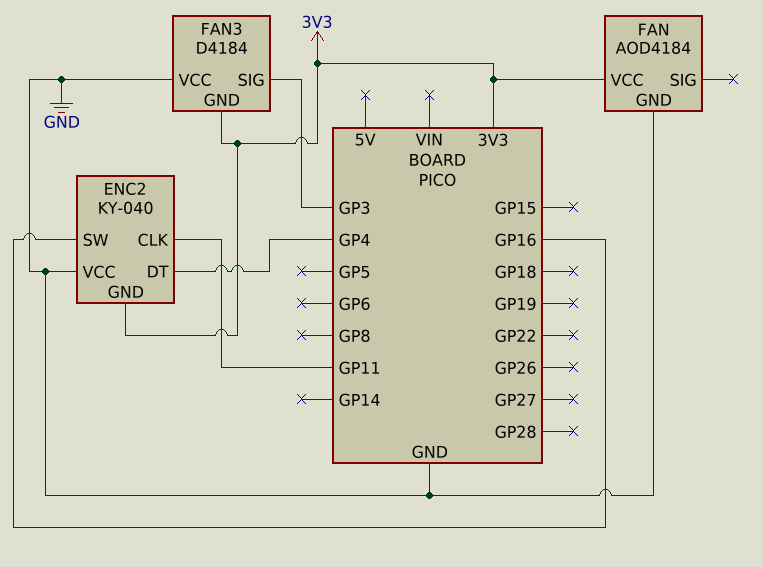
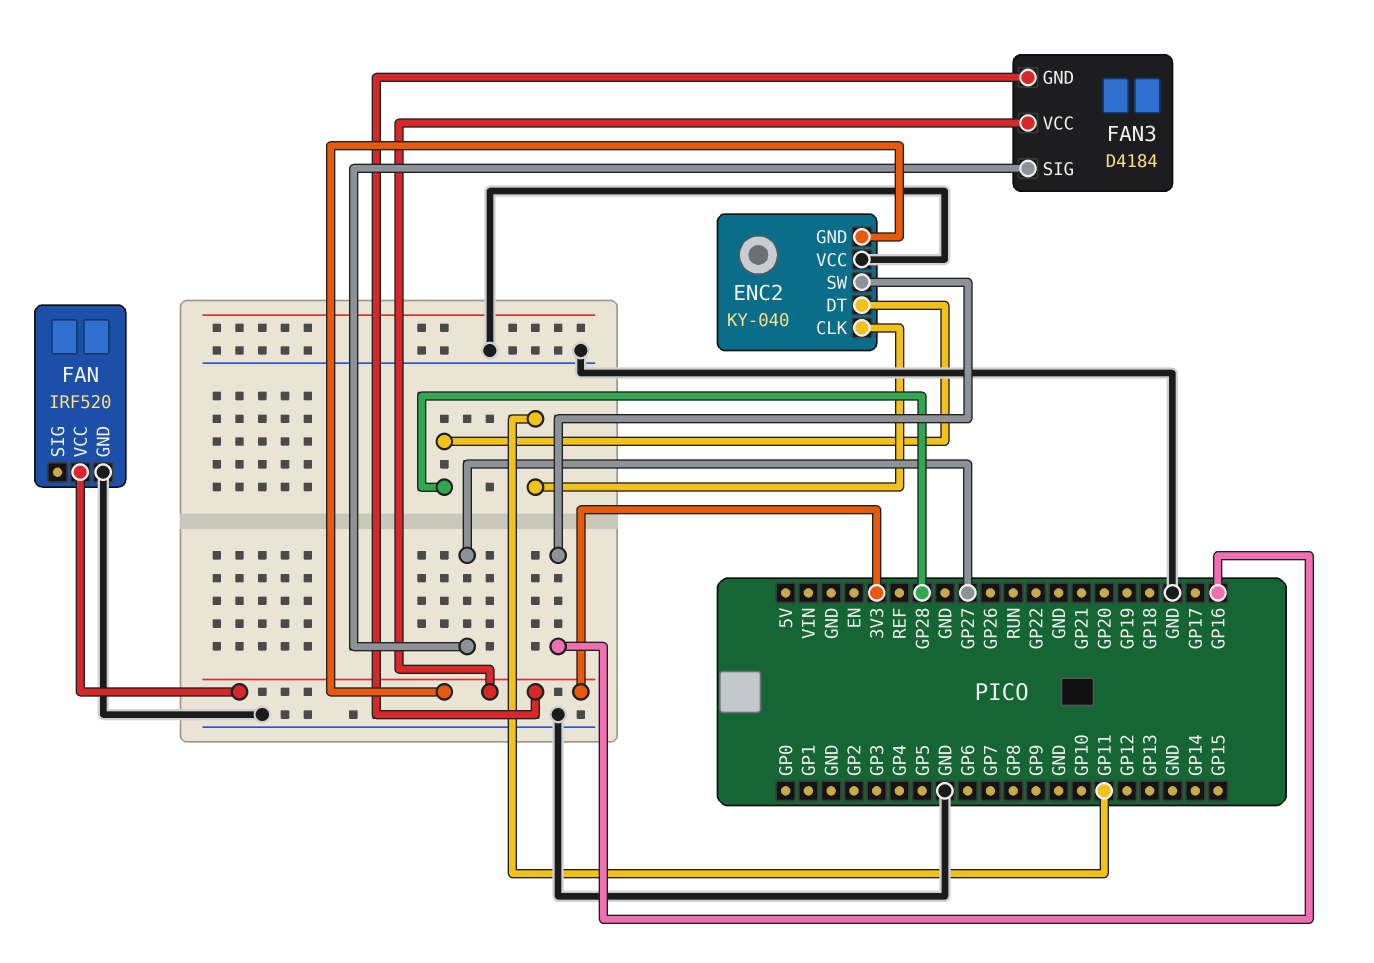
ENC2 pin DT: GP4 -> GP28
FAN: AOD4184 -> IRF520
FAN3 pin SIG: GP3 -> GP27
FAN3 pin VCC: GND -> 3V3

